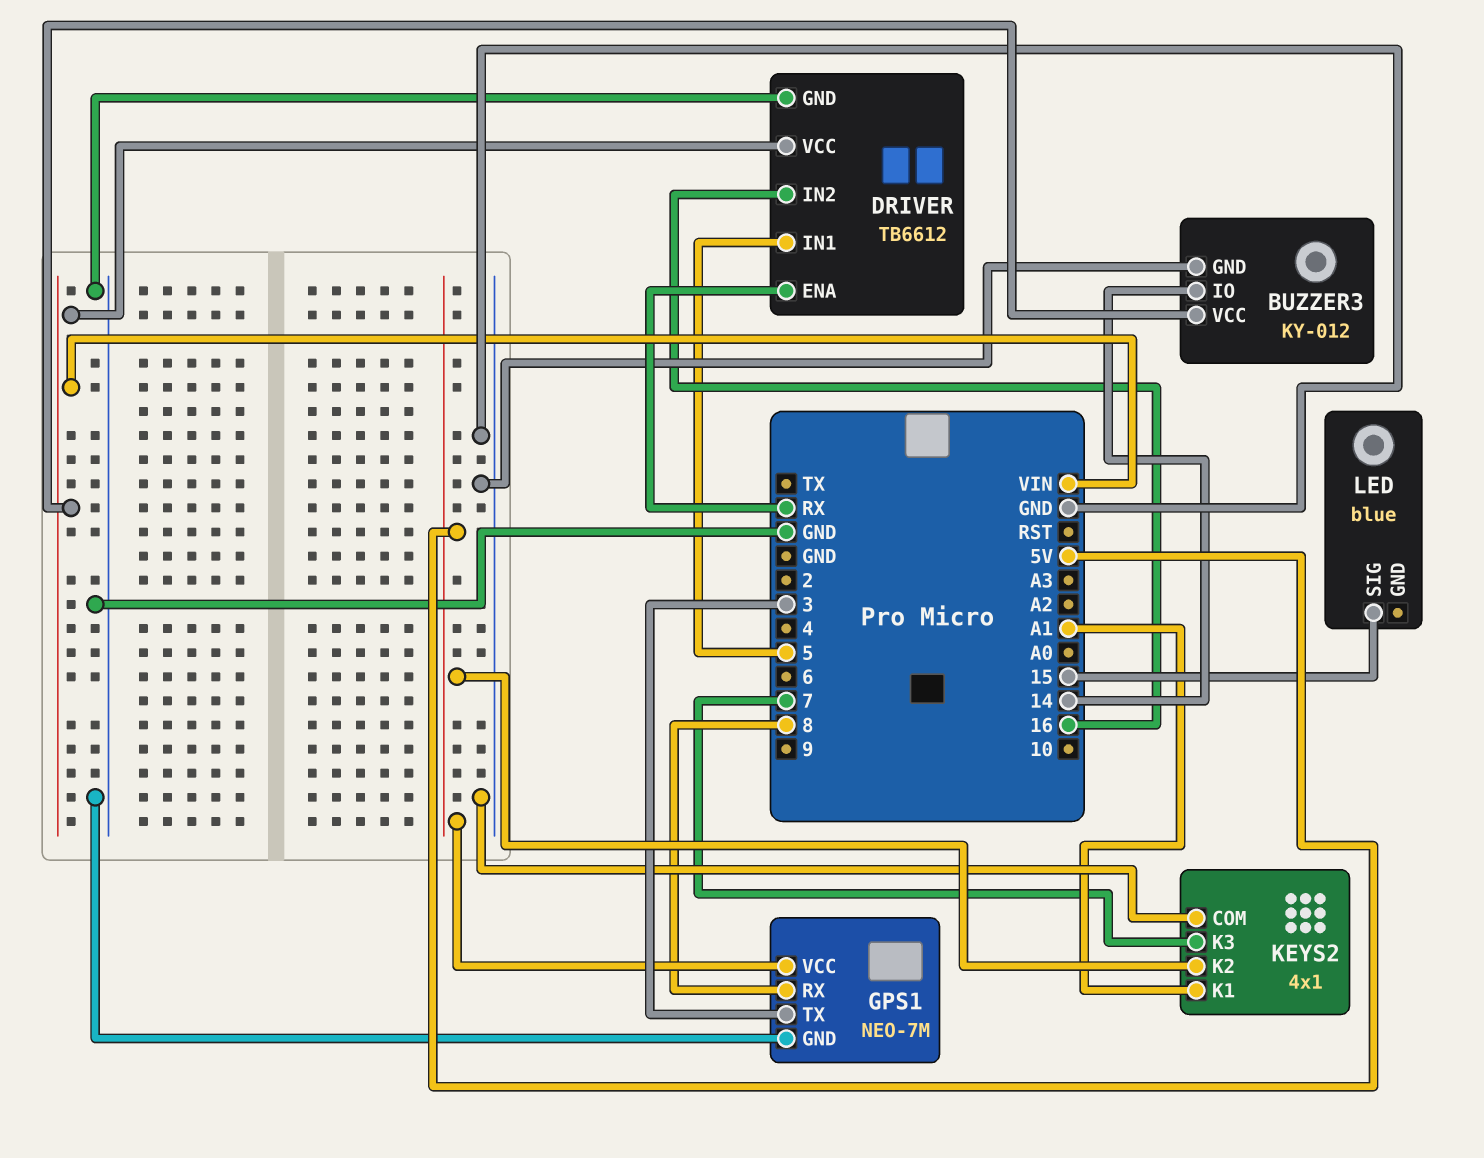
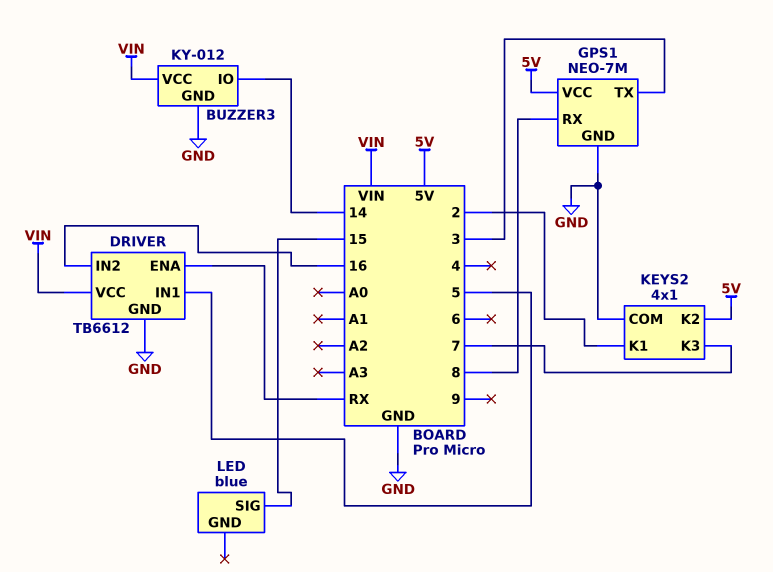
KEYS2 pin K1: A1 -> 2

